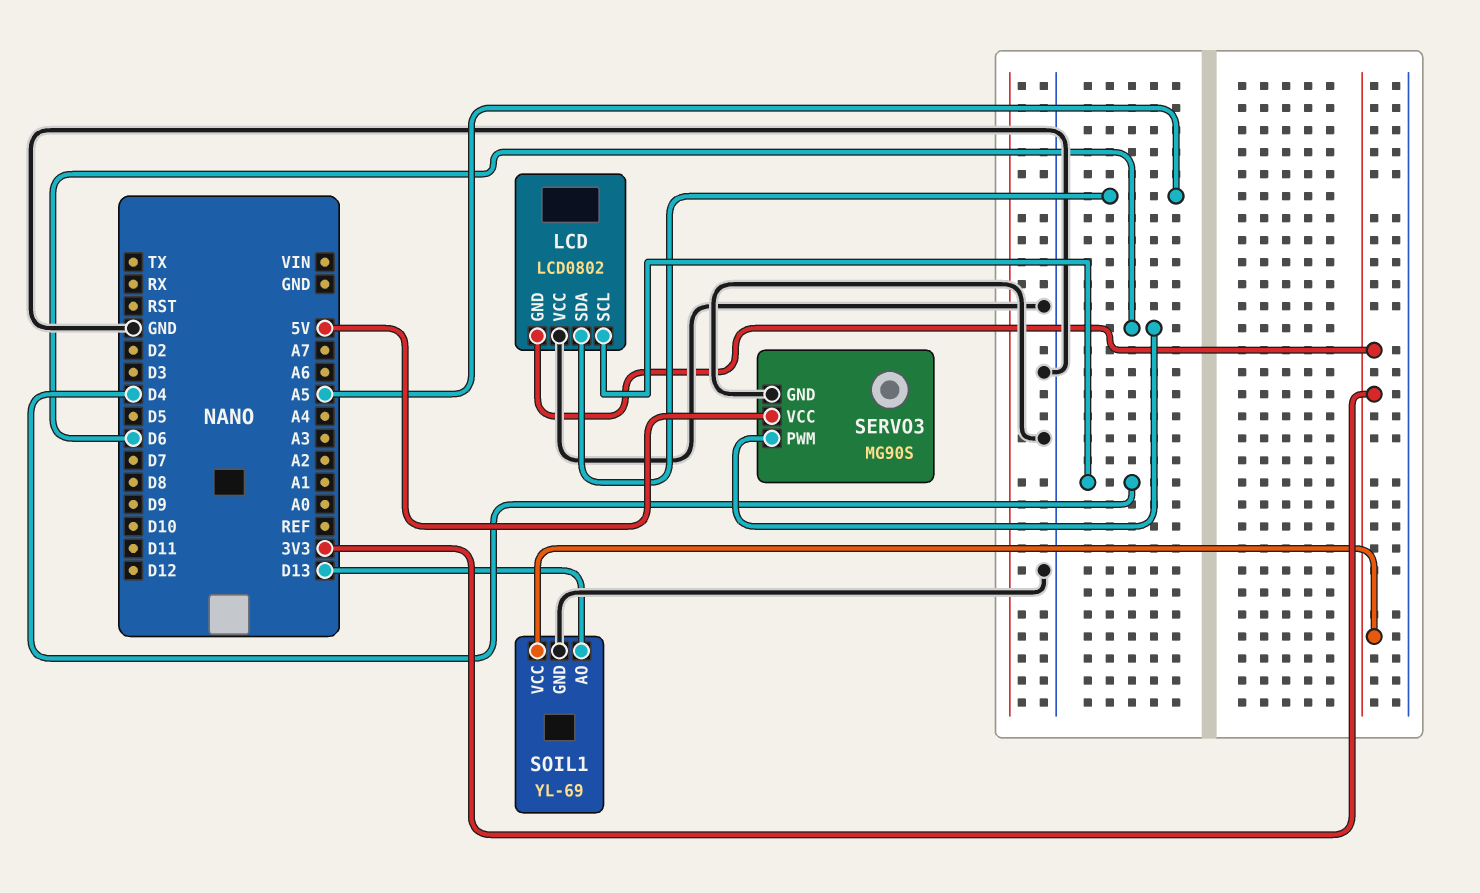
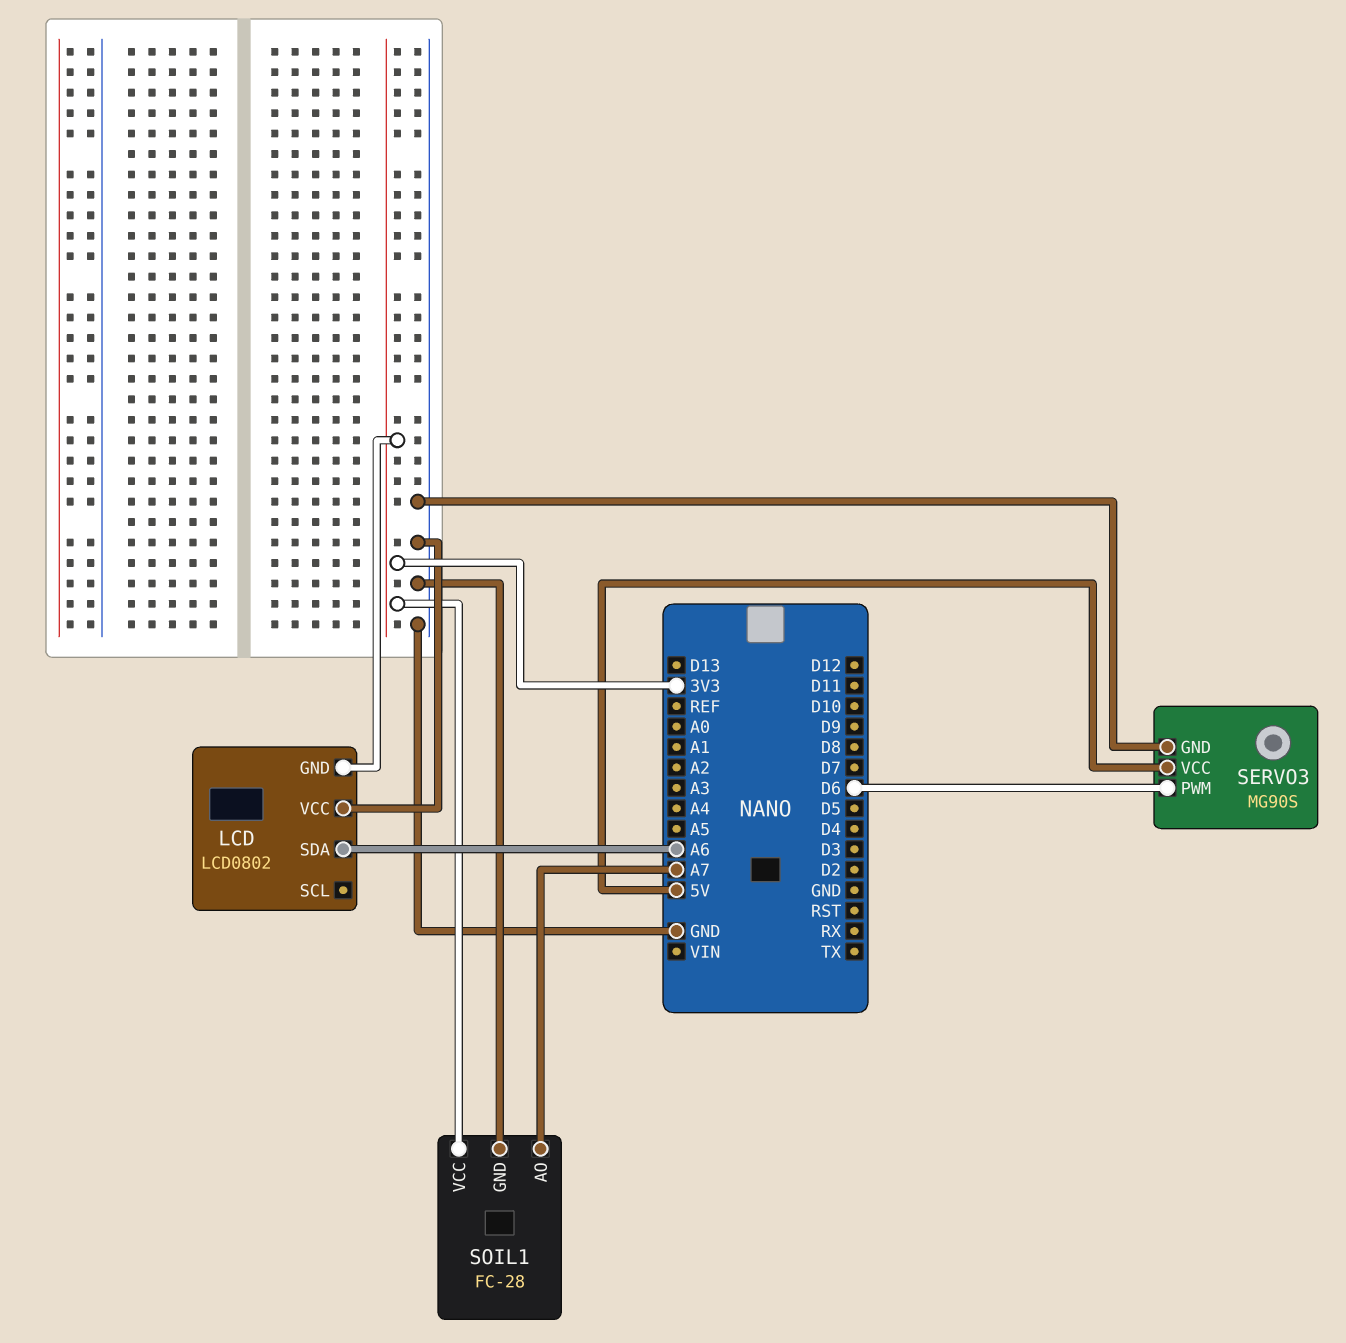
LCD pin SCL: D4 -> none
LCD pin SDA: A5 -> A6
SOIL1: YL-69 -> FC-28
SOIL1 pin AO: D13 -> A7

